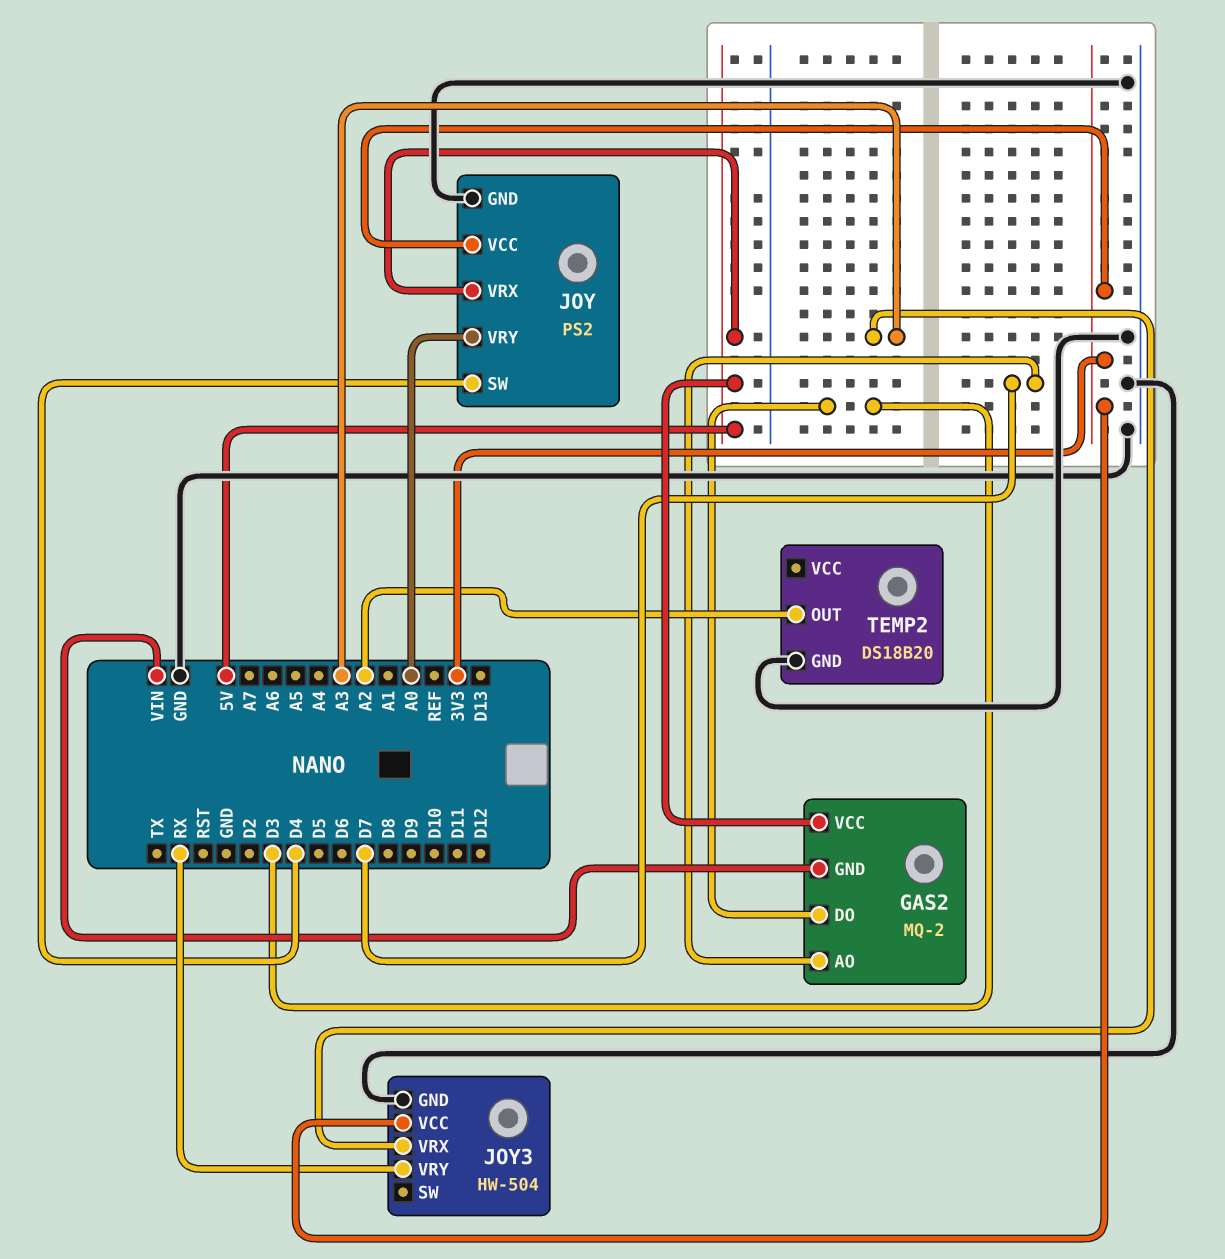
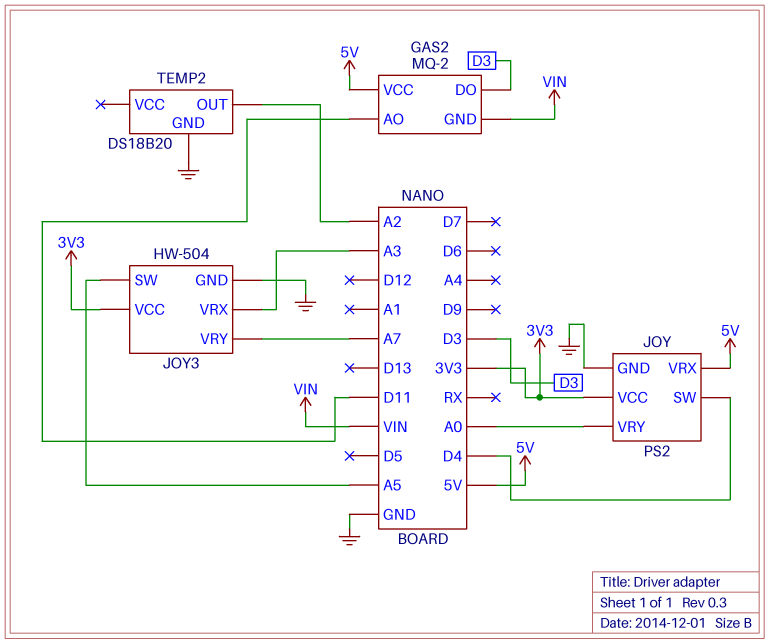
GAS2 pin AO: D7 -> D11
JOY3 pin SW: none -> A5
JOY3 pin VRY: RX -> A7

